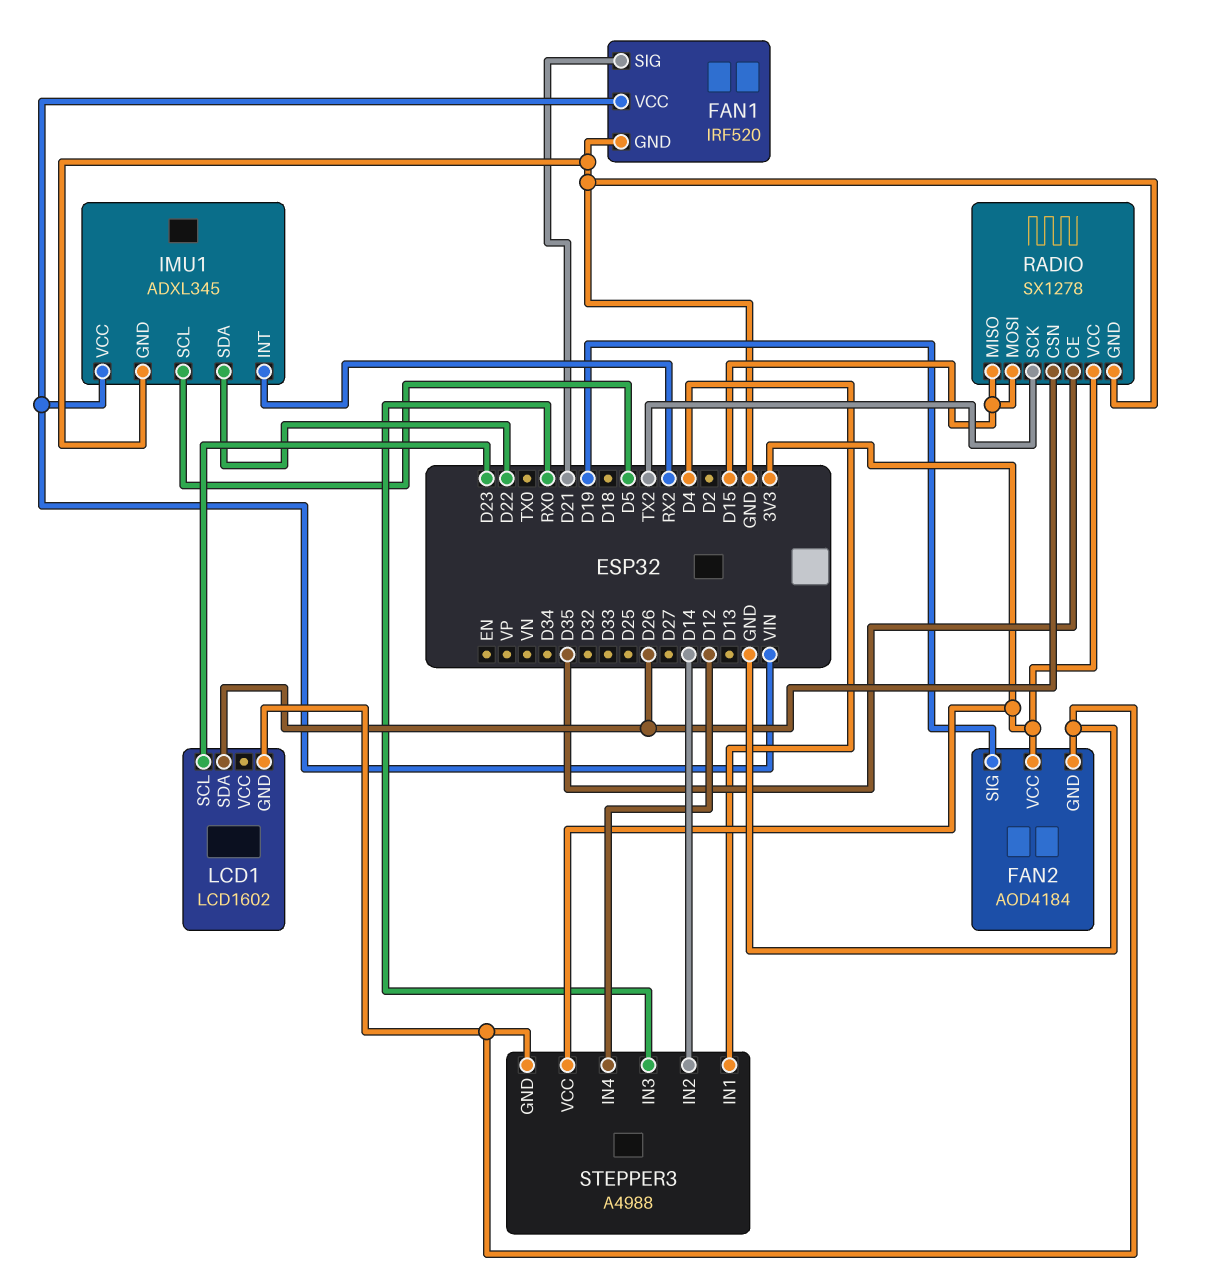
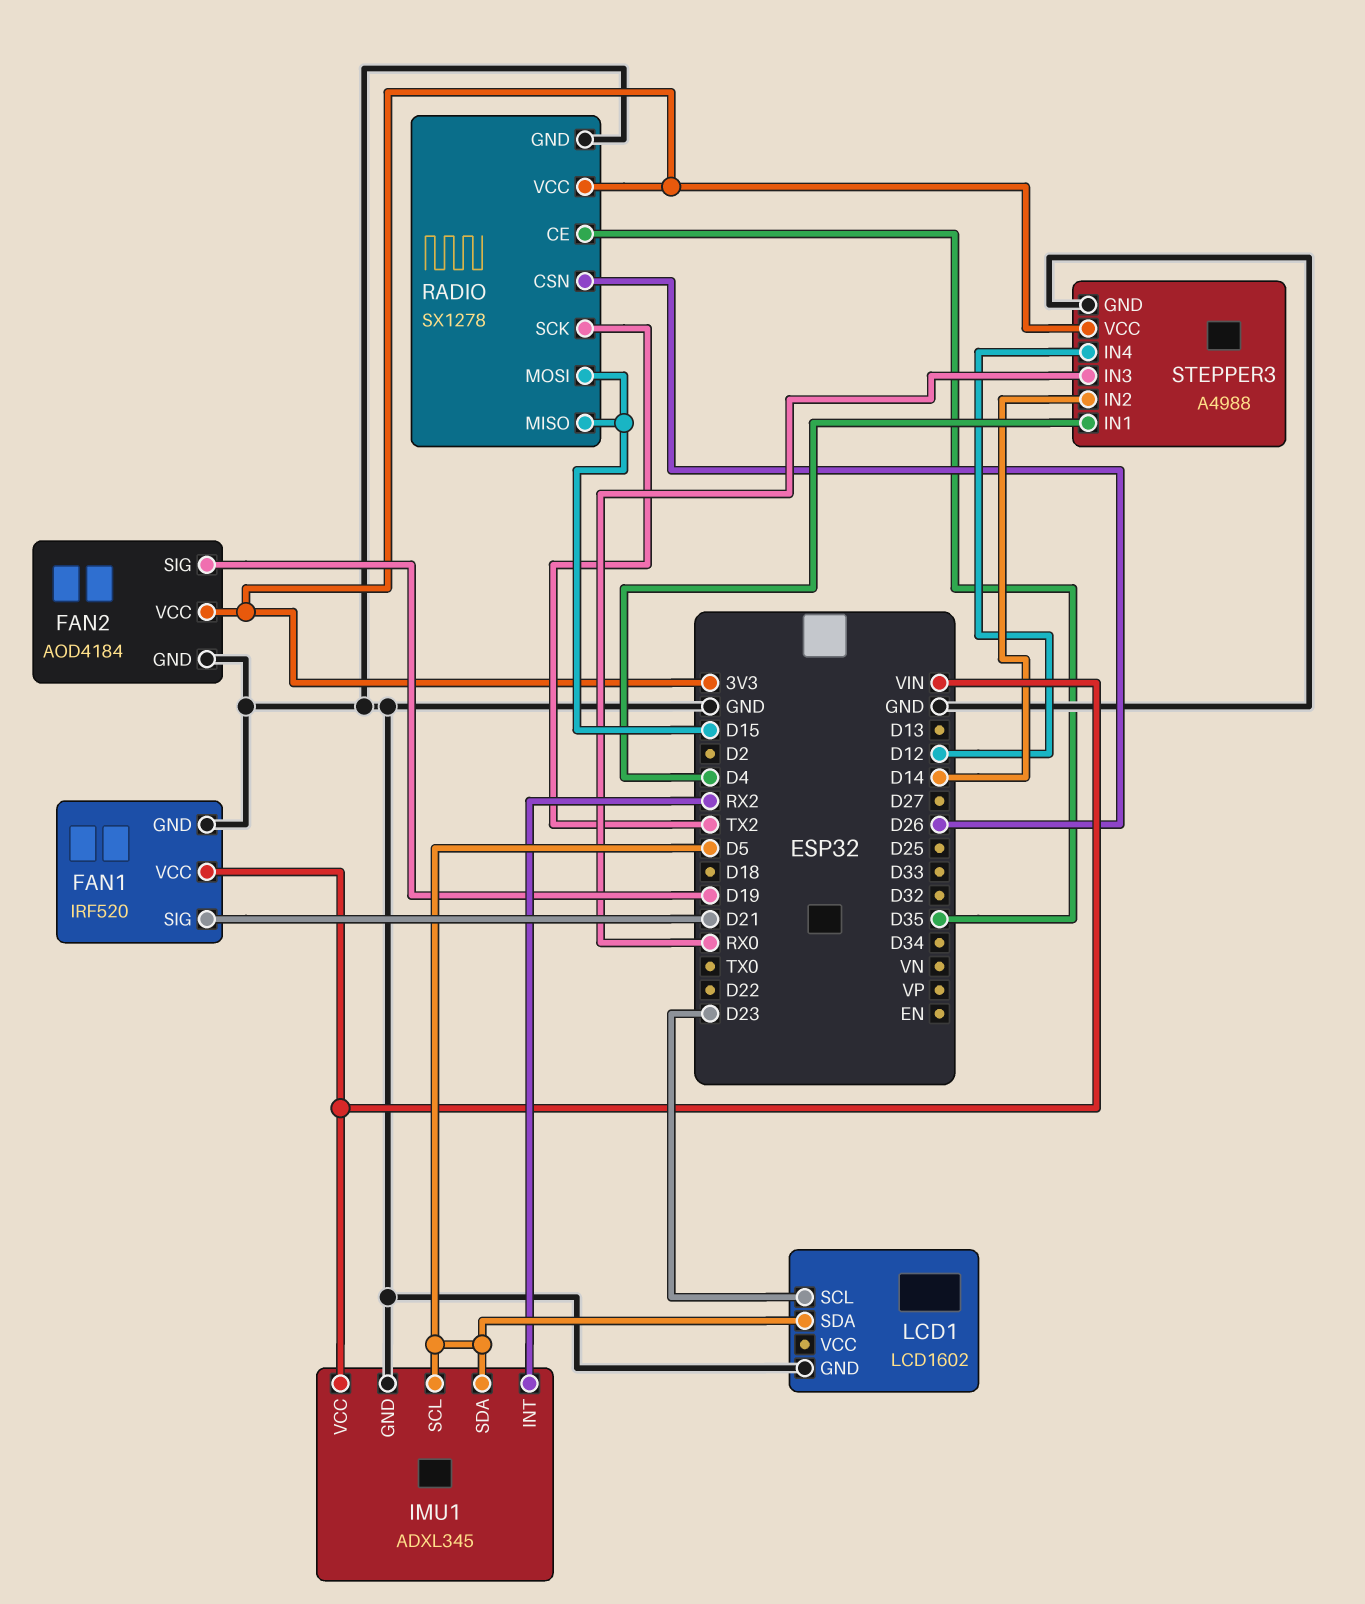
IMU1 pin SDA: D22 -> D5
LCD1 pin SDA: D26 -> D5

